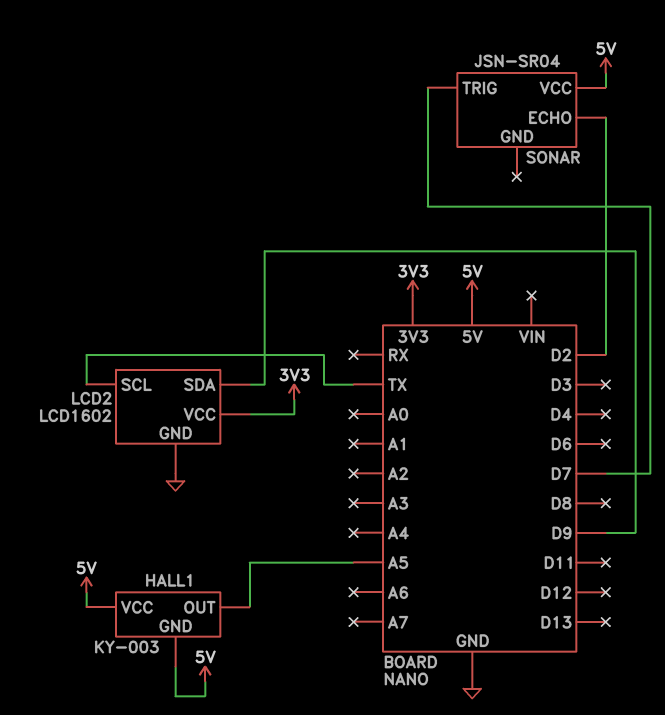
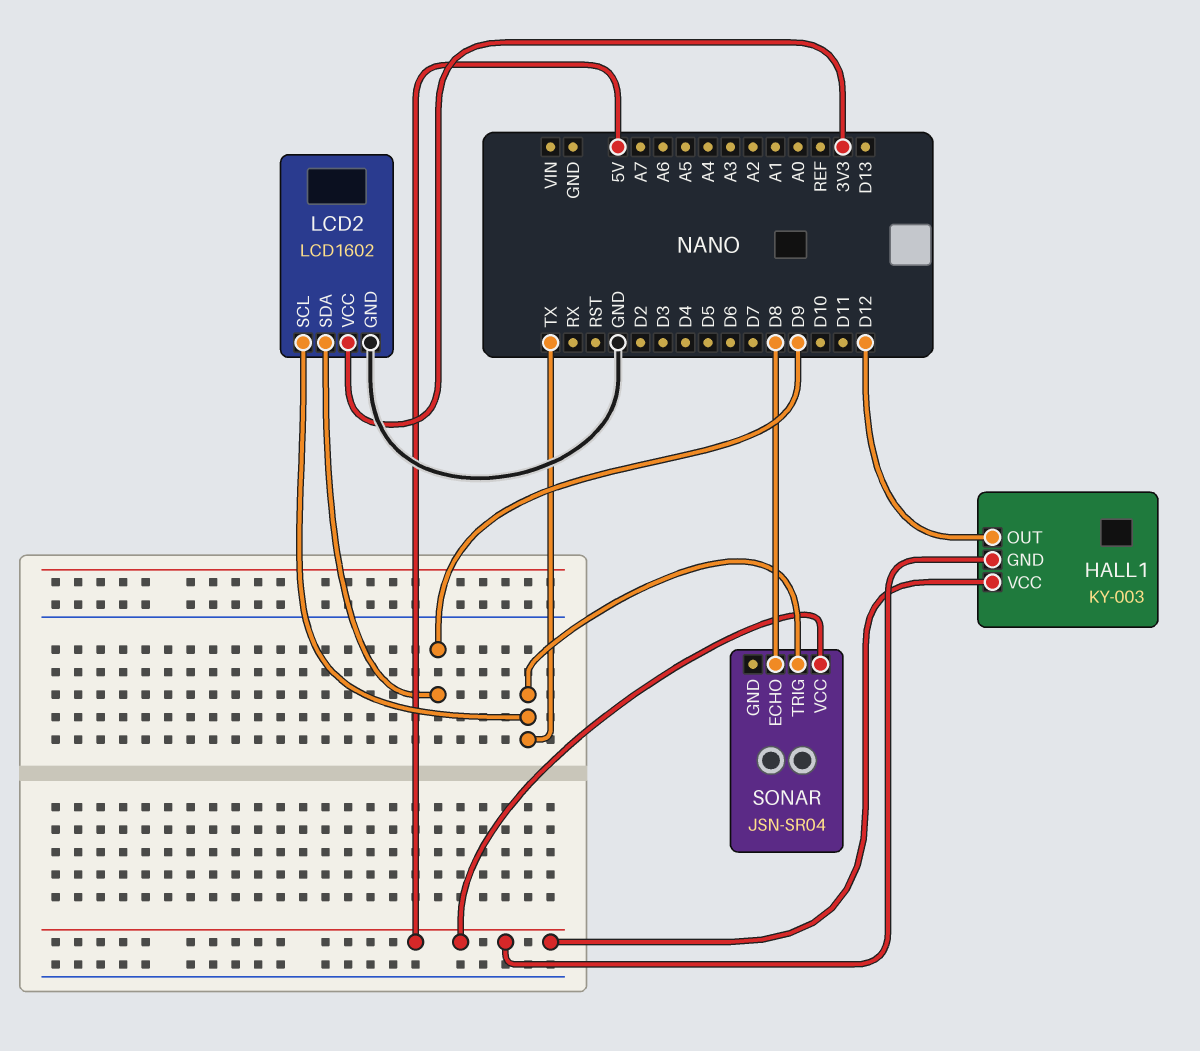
HALL1 pin OUT: A5 -> D12
SONAR pin ECHO: D2 -> D8
SONAR pin TRIG: D7 -> TX

